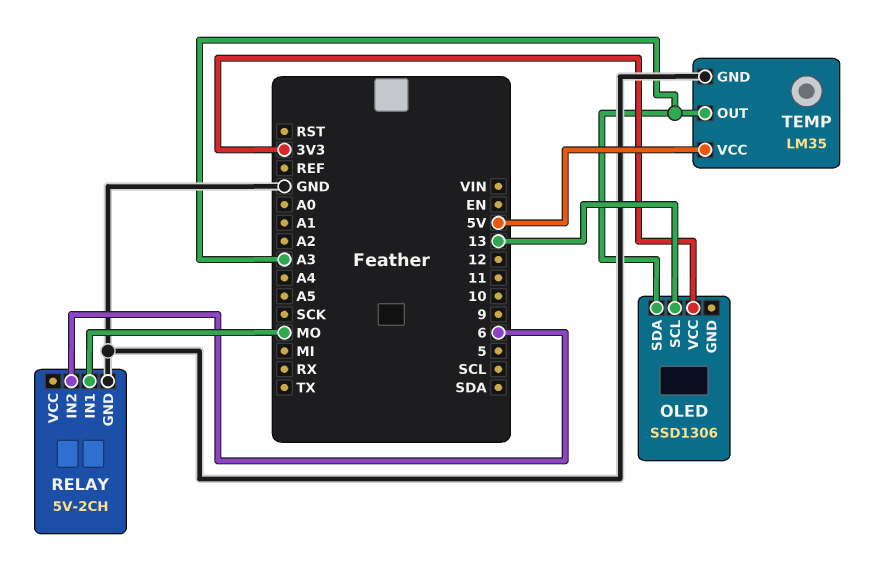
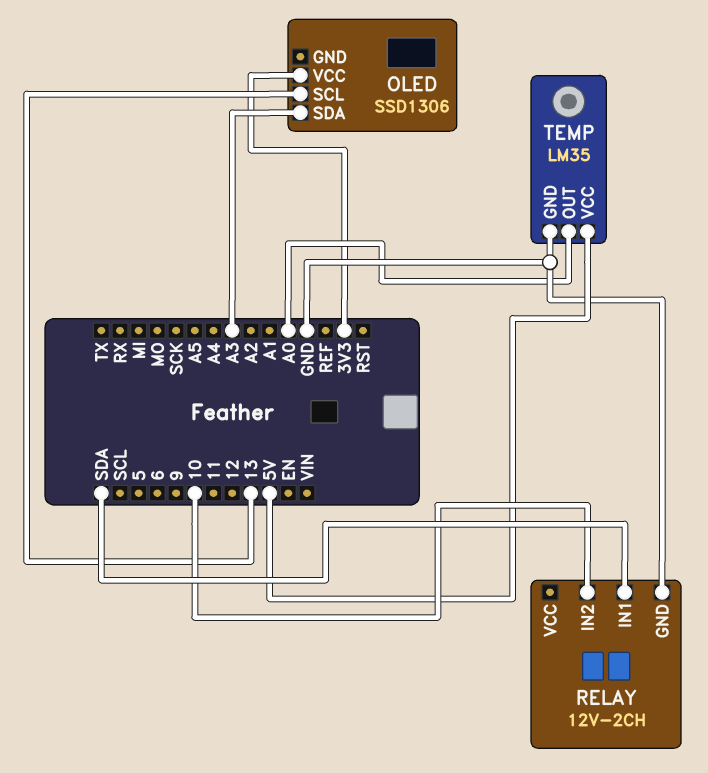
RELAY: 5V-2CH -> 12V-2CH
RELAY pin IN1: MO -> SDA
RELAY pin IN2: 6 -> 10
TEMP pin OUT: A3 -> A0

